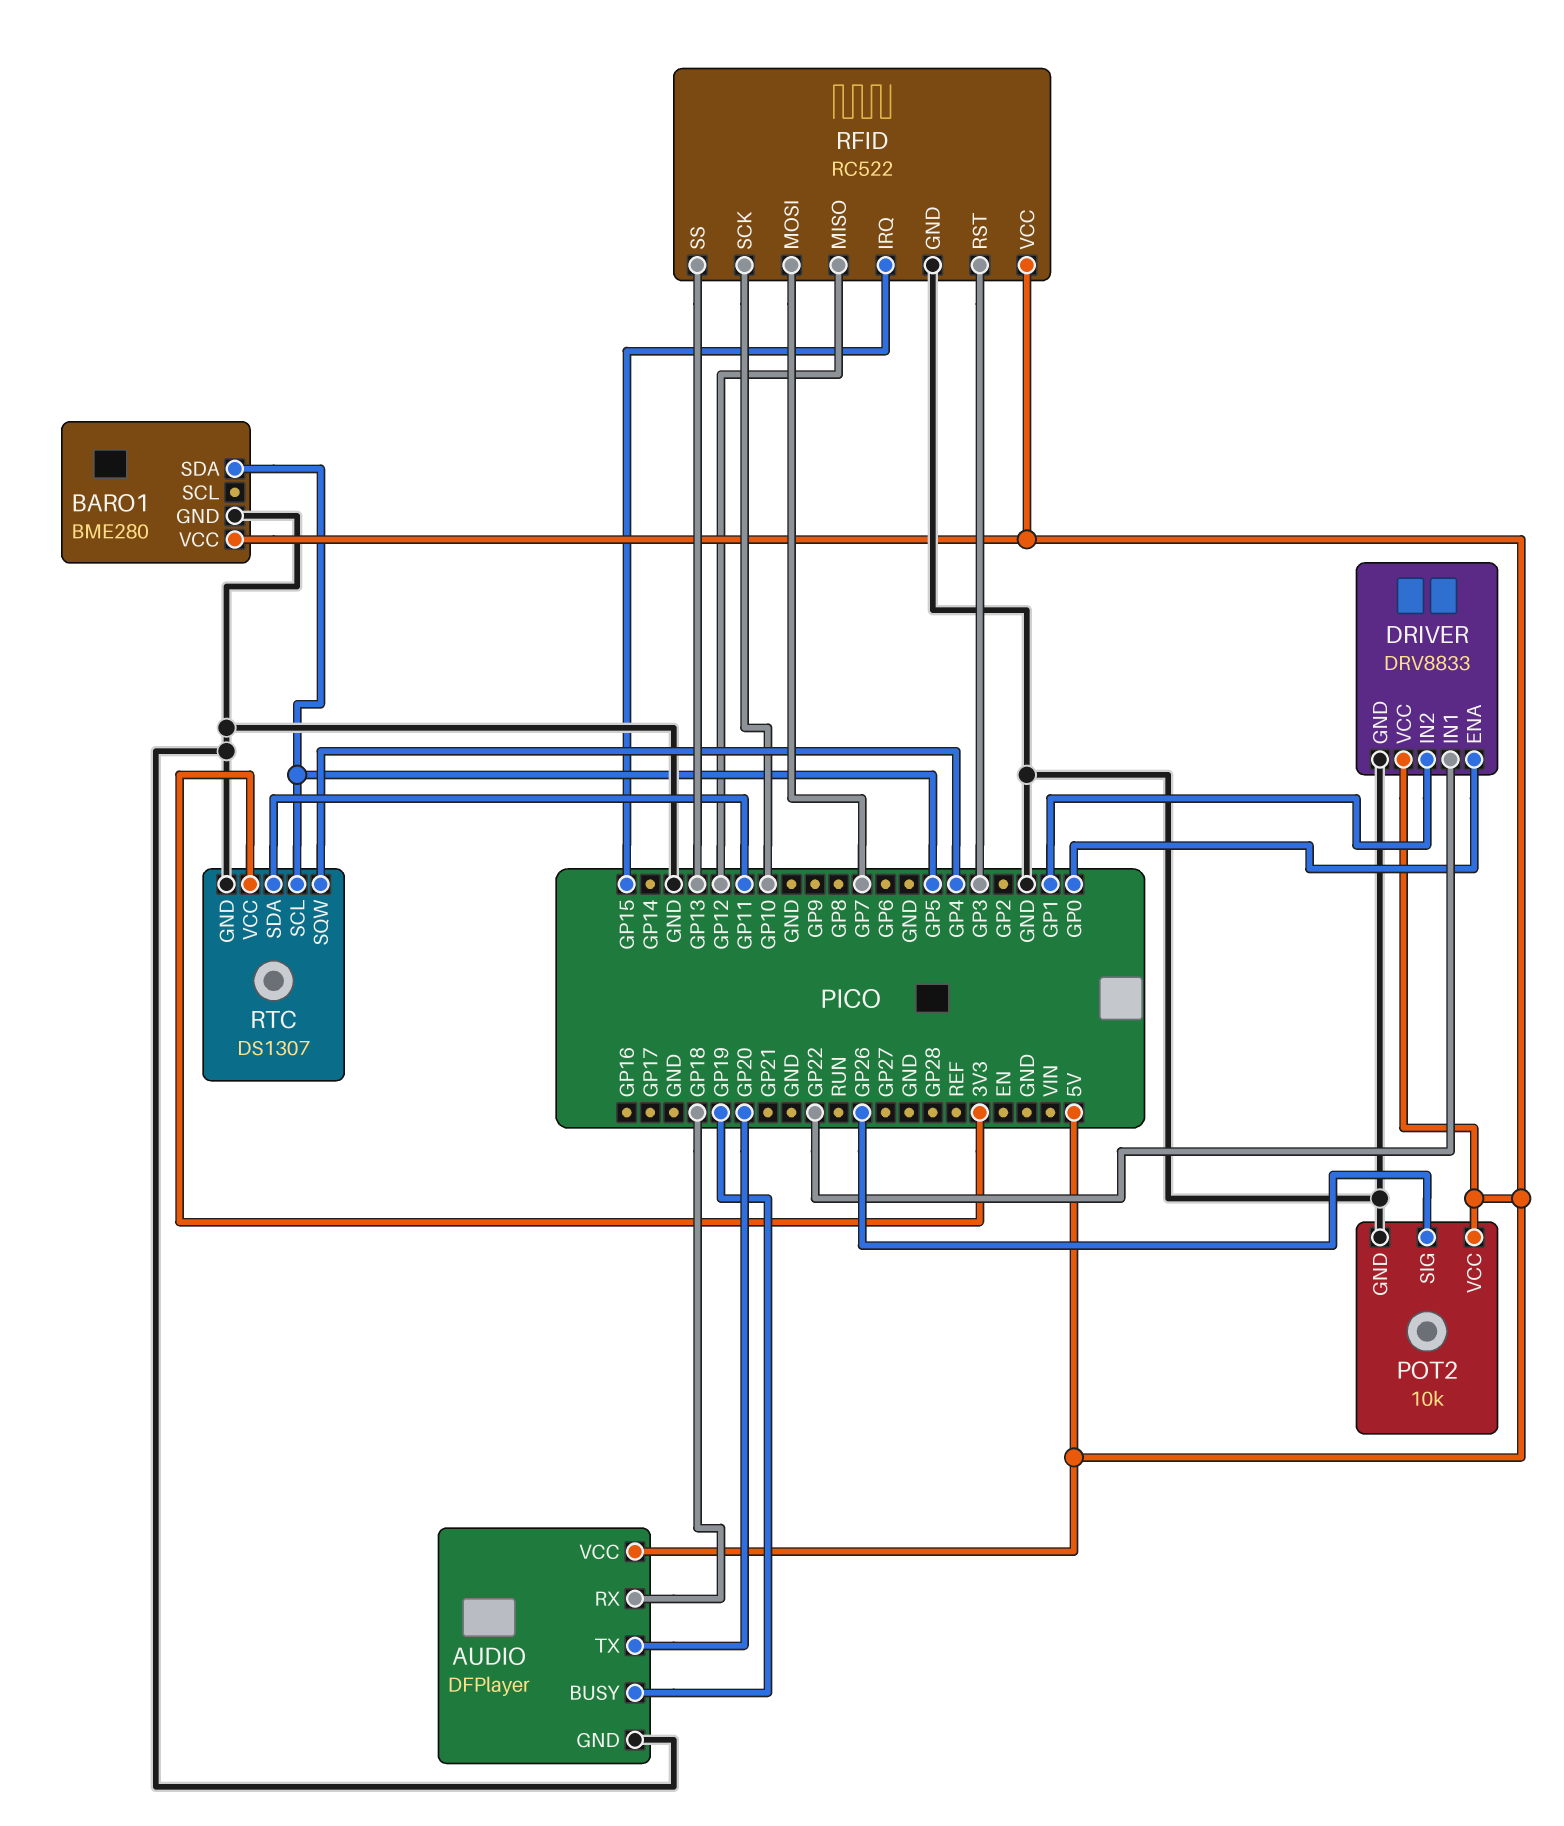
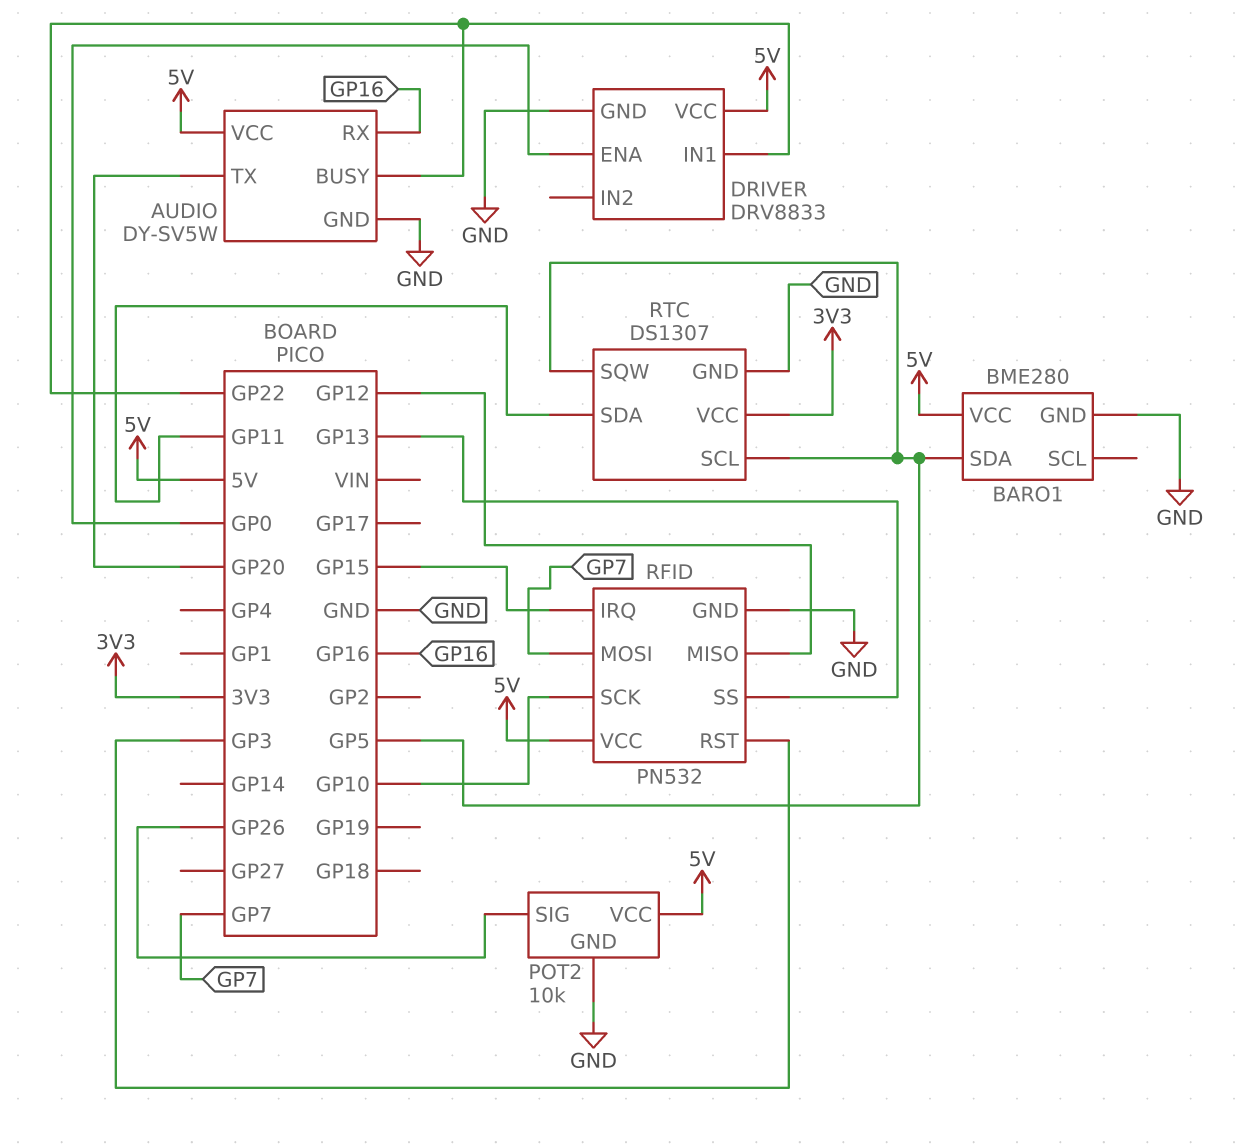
AUDIO: DFPlayer -> DY-SV5W
AUDIO pin BUSY: GP19 -> GP22
AUDIO pin RX: GP18 -> GP16
DRIVER pin IN2: GP1 -> none
RFID: RC522 -> PN532
RTC pin SQW: GP4 -> GP5

